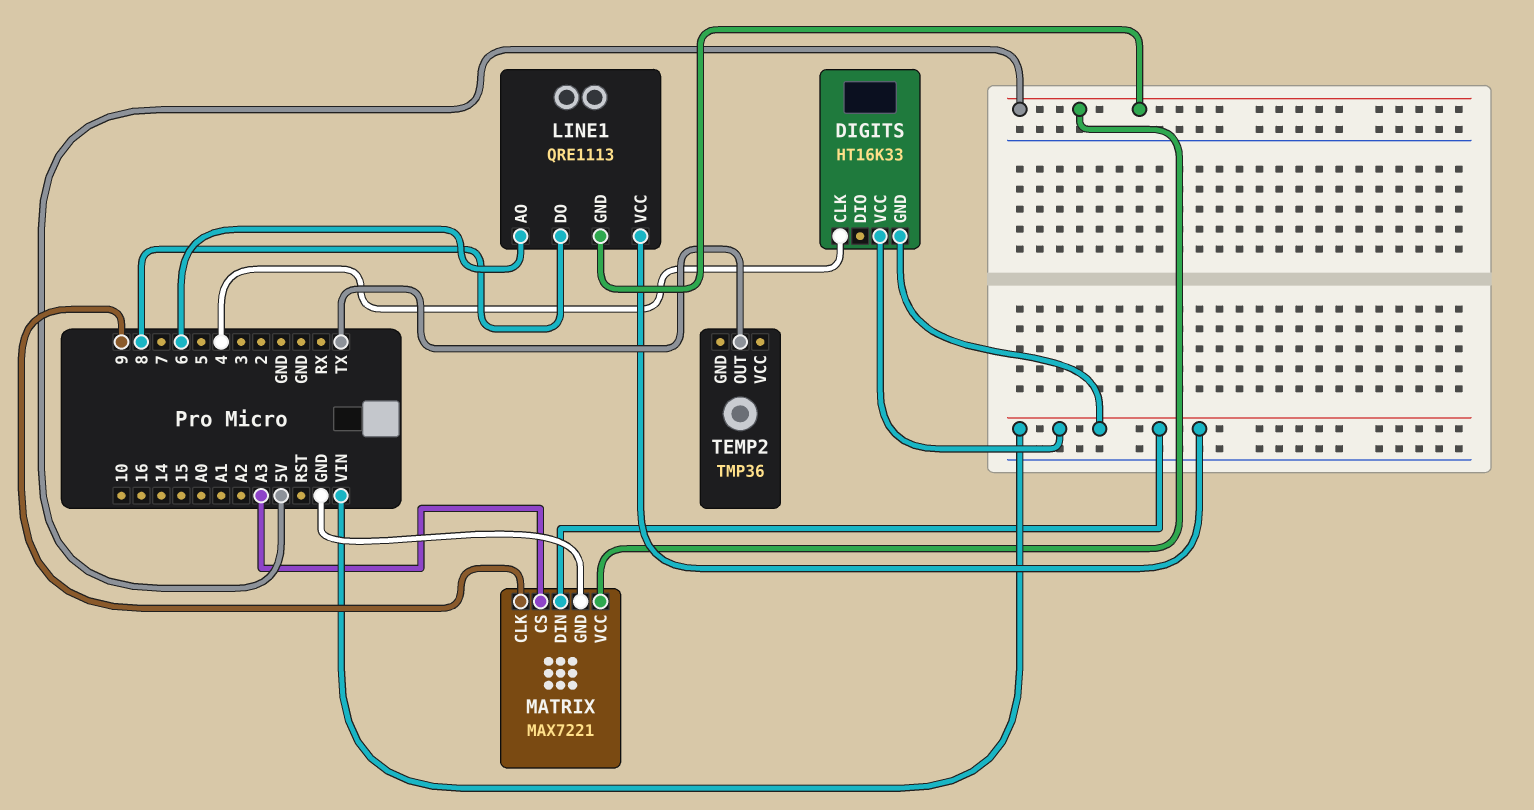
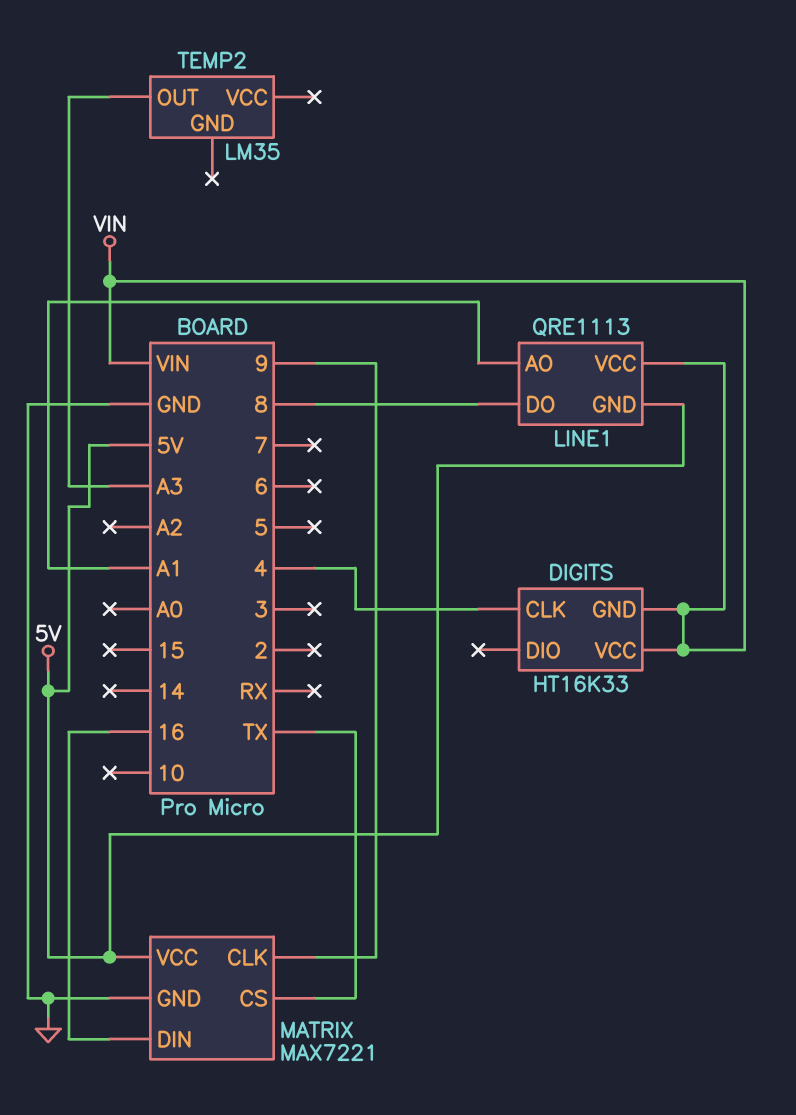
LINE1 pin AO: 6 -> A1
MATRIX pin CS: A3 -> TX
MATRIX pin DIN: VIN -> 16
TEMP2: TMP36 -> LM35
TEMP2 pin OUT: TX -> A3

